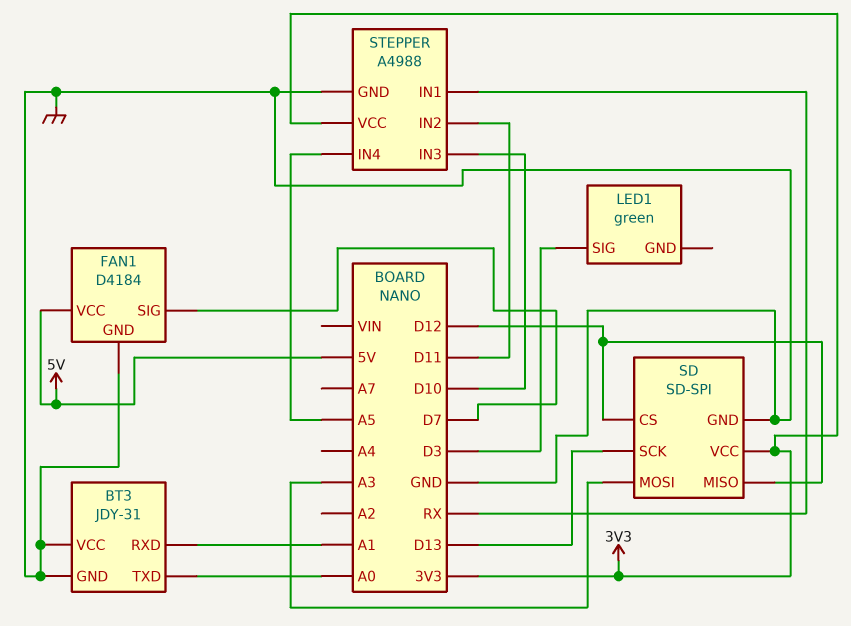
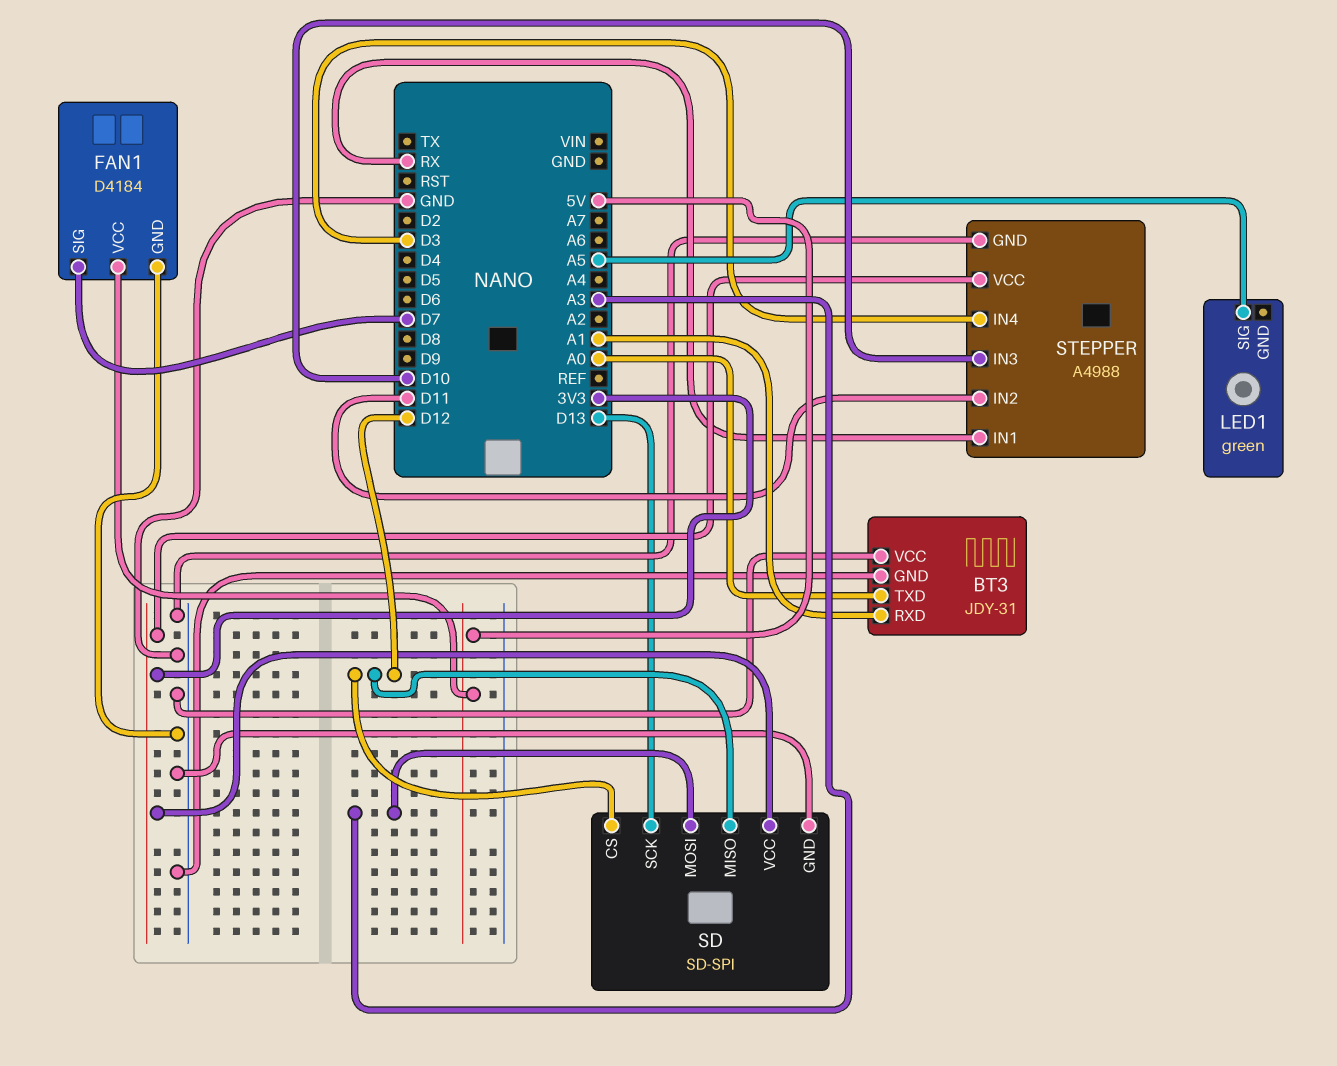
LED1 pin SIG: D3 -> A5
STEPPER pin IN4: A5 -> D3

